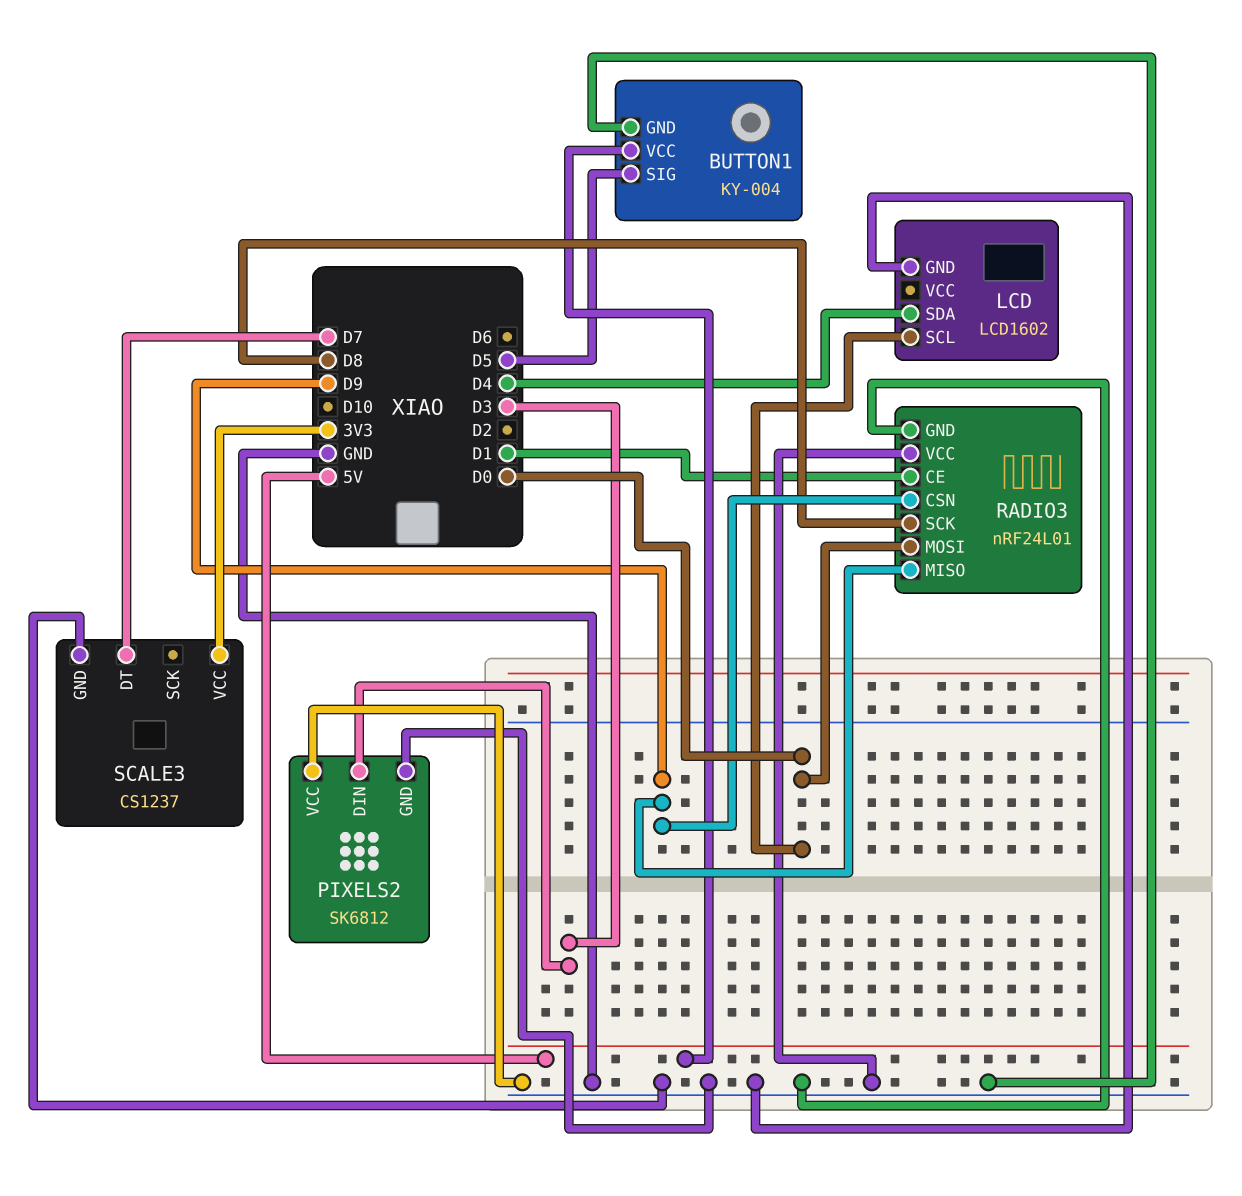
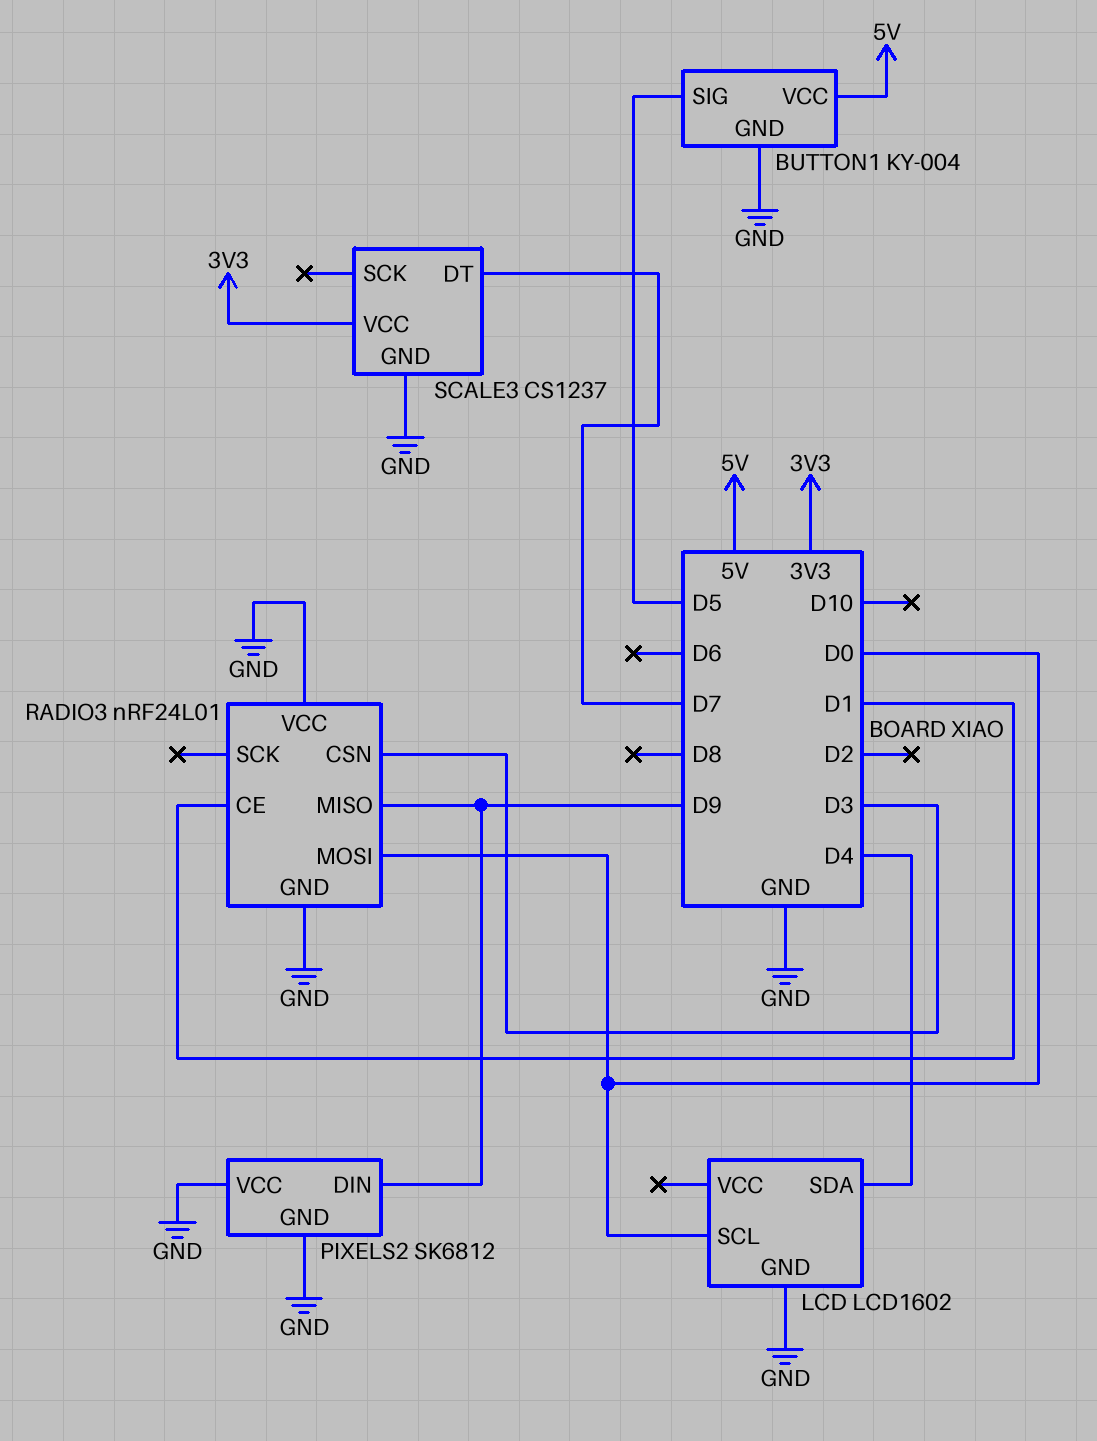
PIXELS2 pin DIN: D3 -> D9
RADIO3 pin CSN: D9 -> D3
RADIO3 pin SCK: D8 -> none

